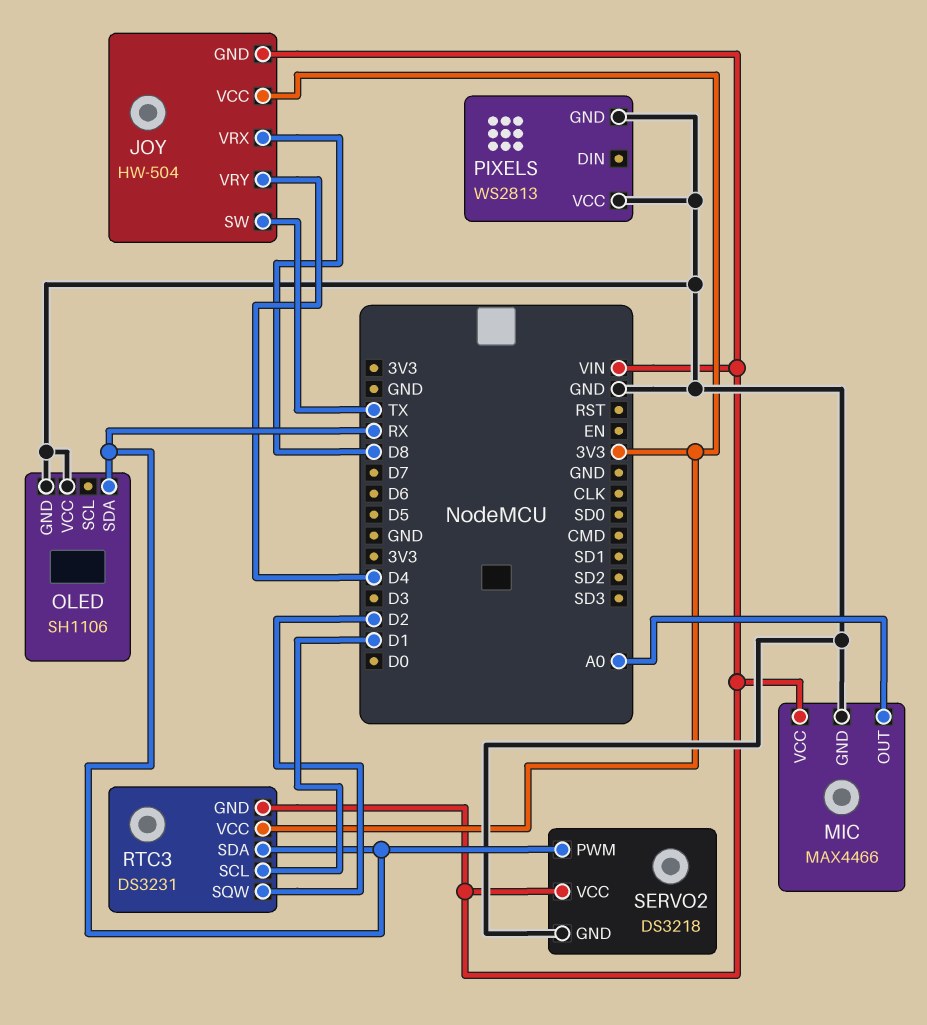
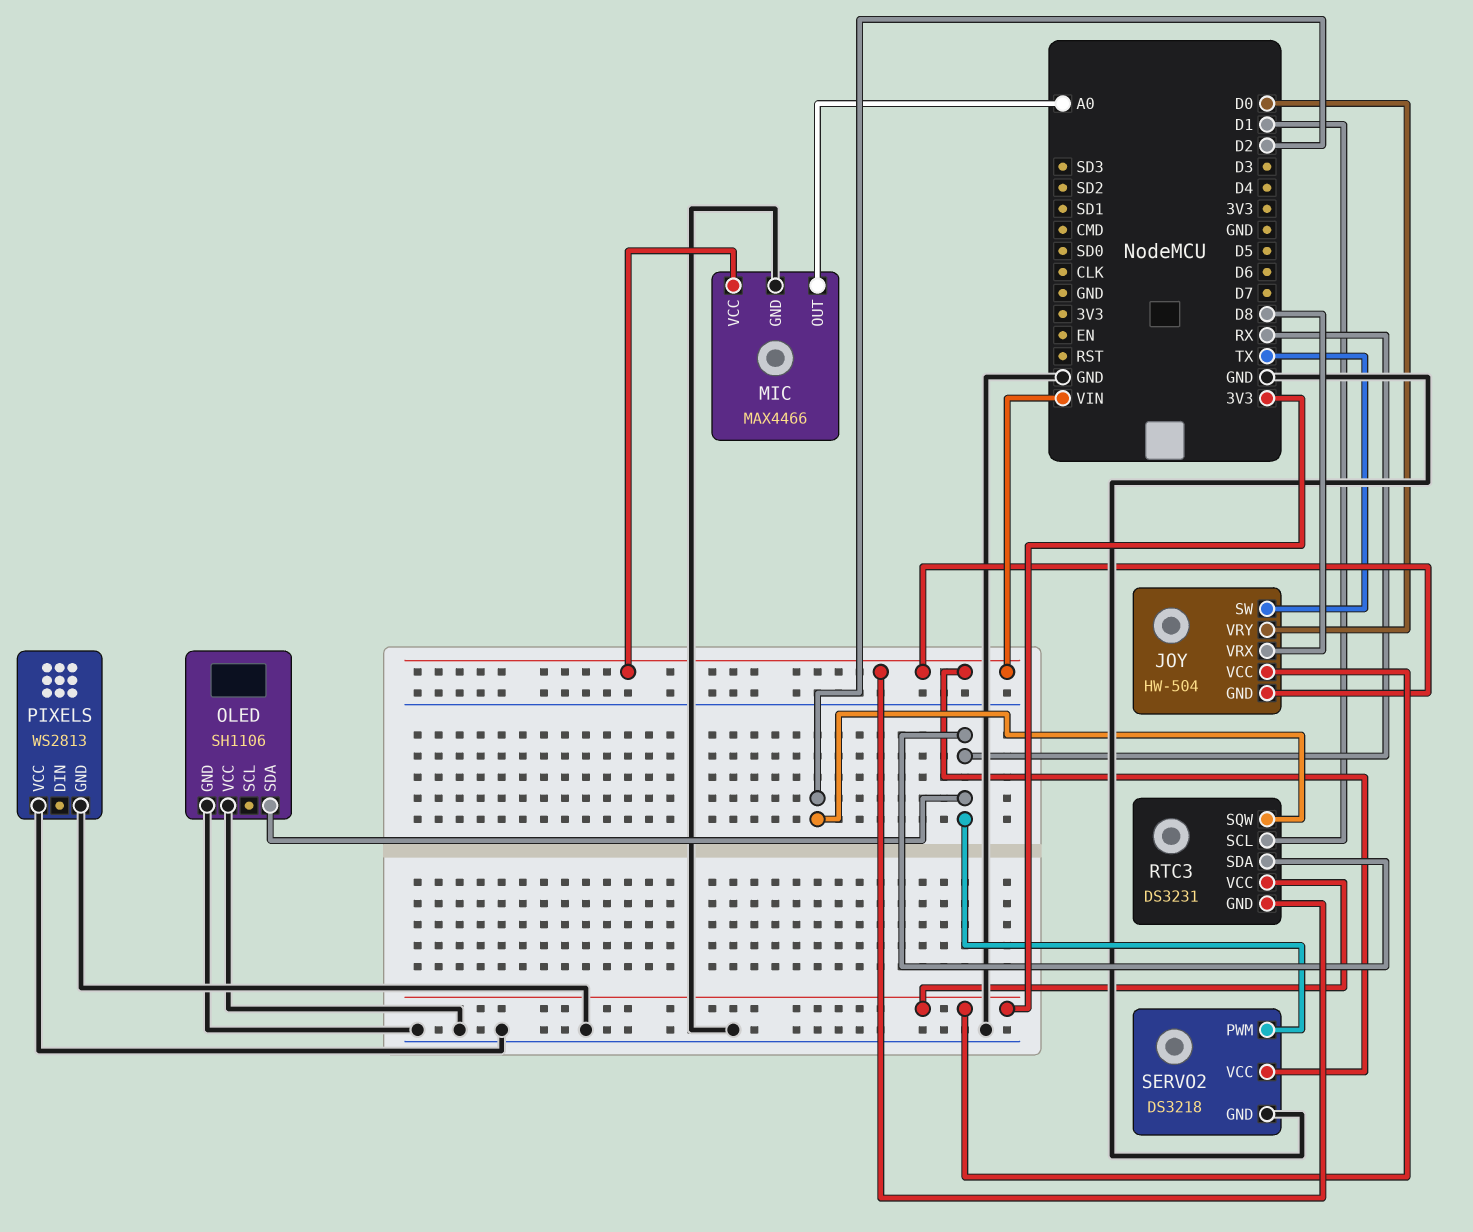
JOY pin VRY: D4 -> D0

